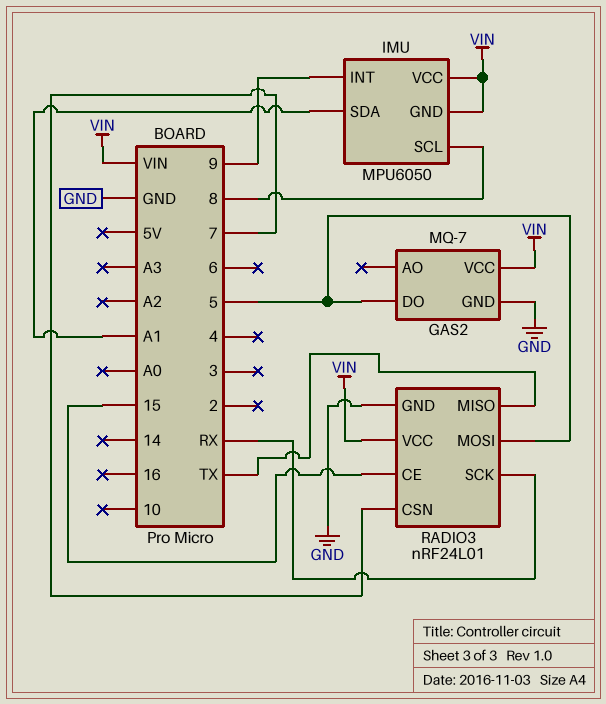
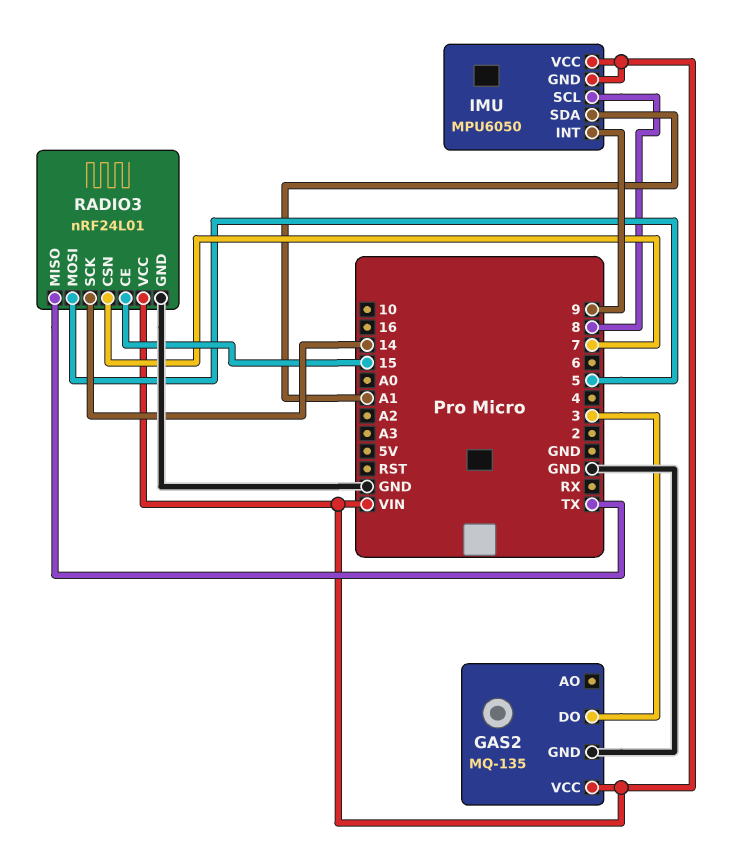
GAS2: MQ-7 -> MQ-135
GAS2 pin DO: 5 -> 3
RADIO3 pin SCK: RX -> 14

